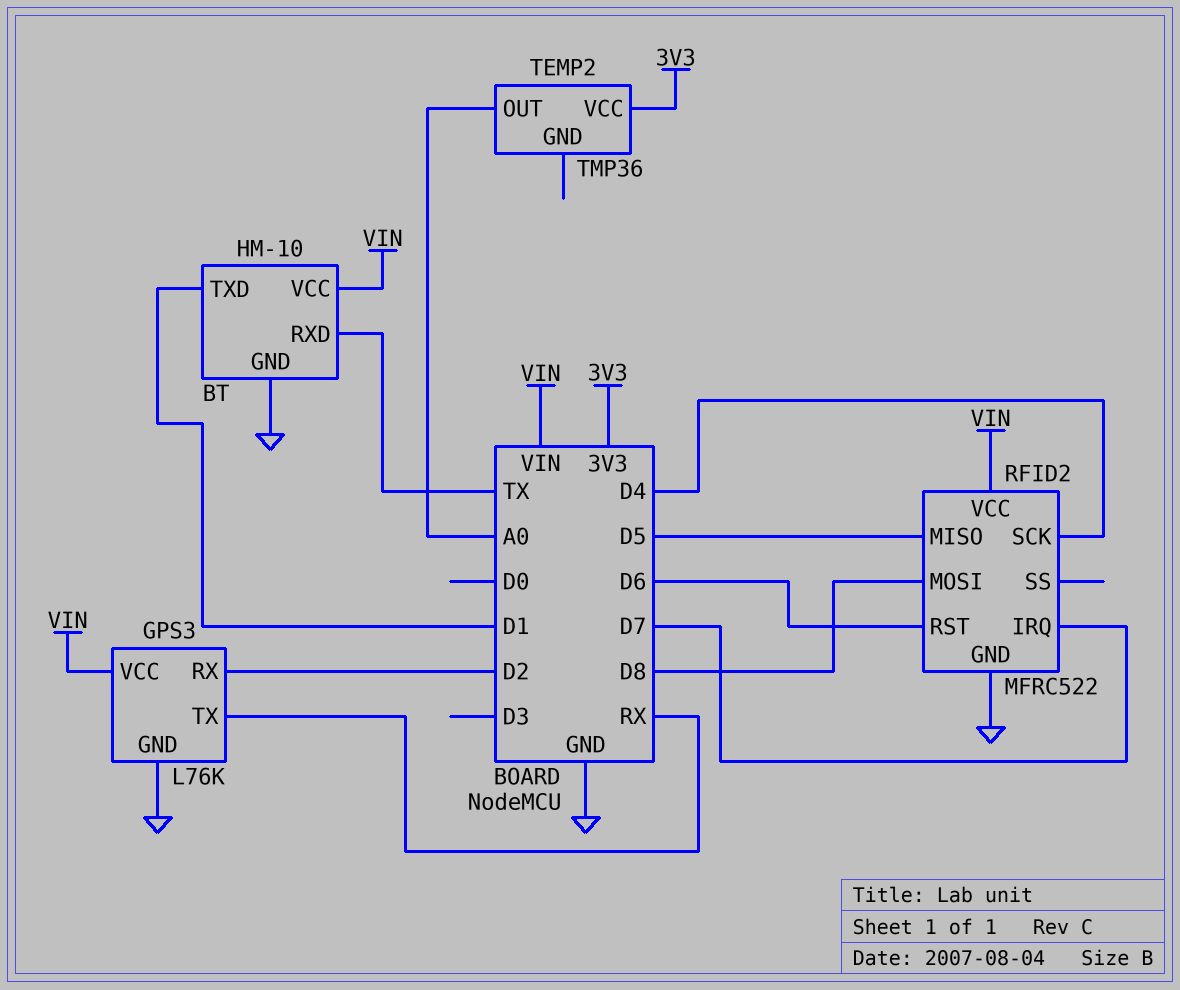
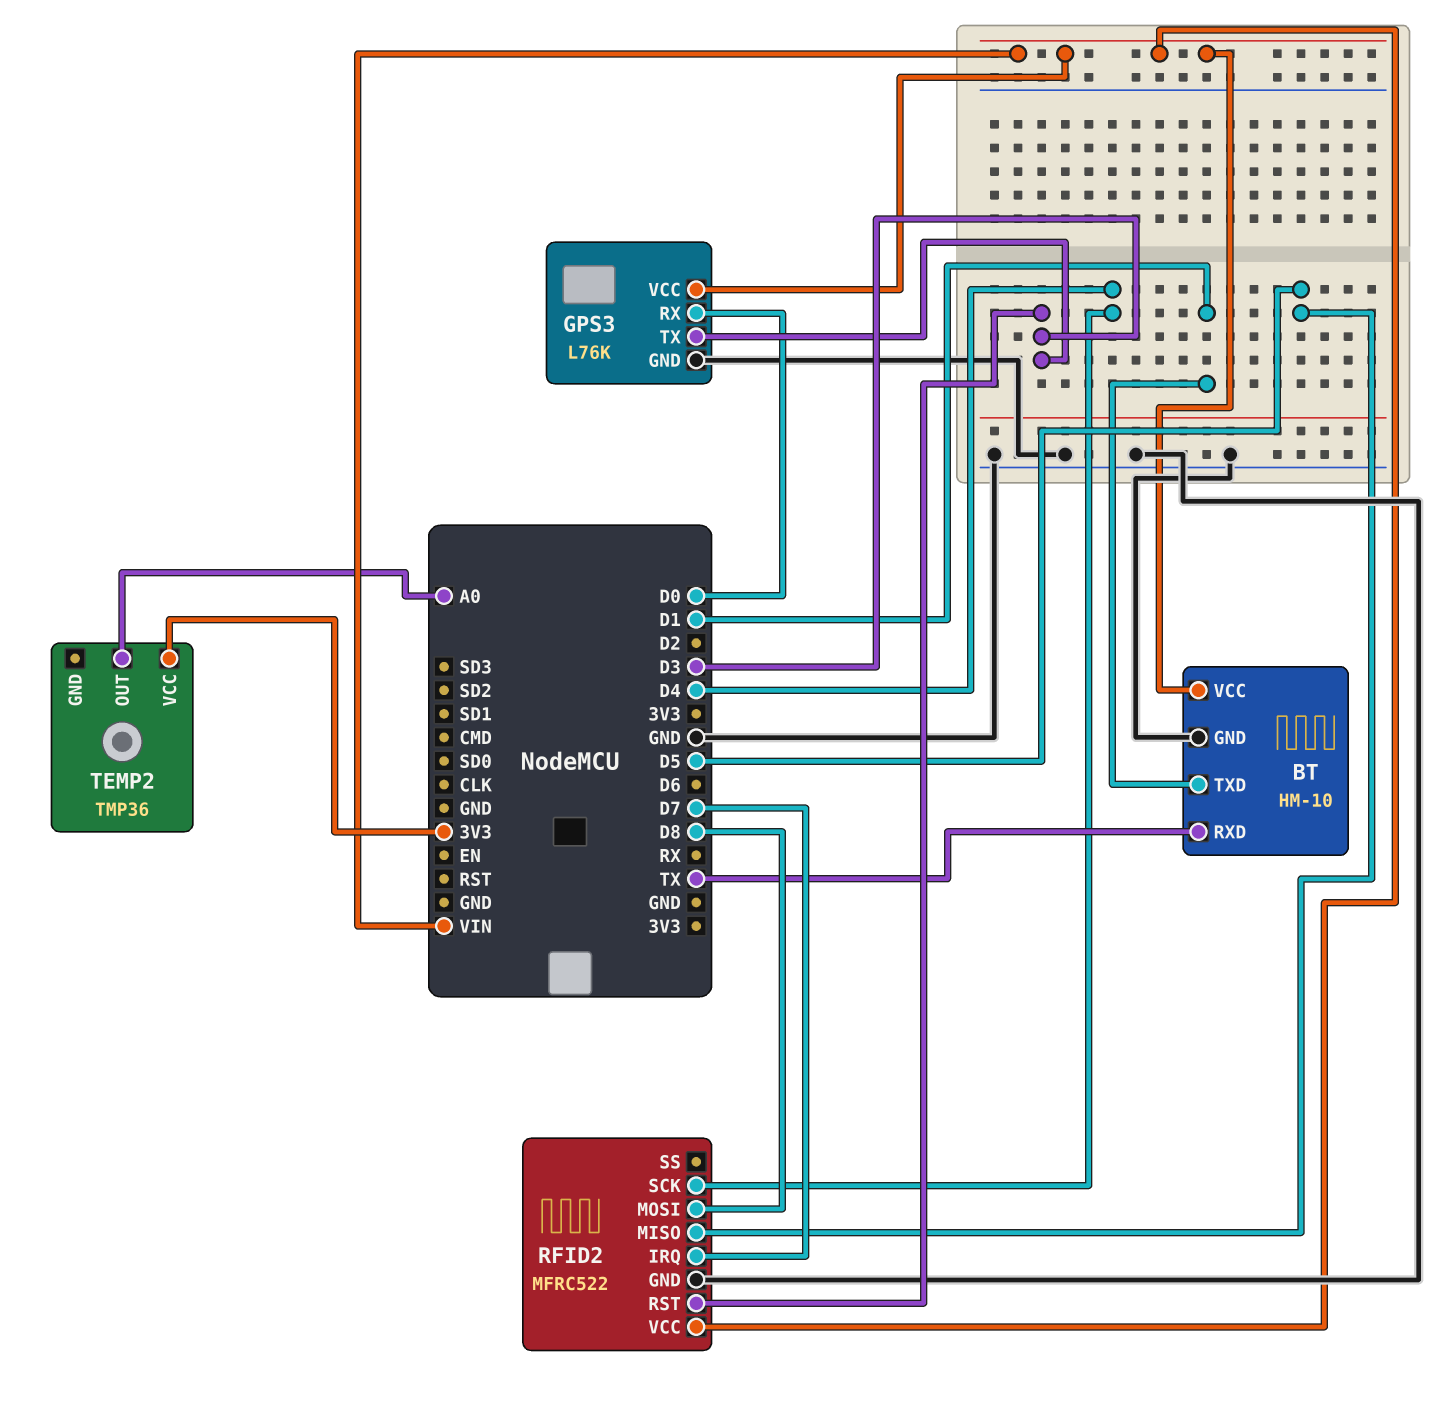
GPS3 pin RX: D2 -> D0
GPS3 pin TX: RX -> D3
RFID2 pin RST: D6 -> D3

